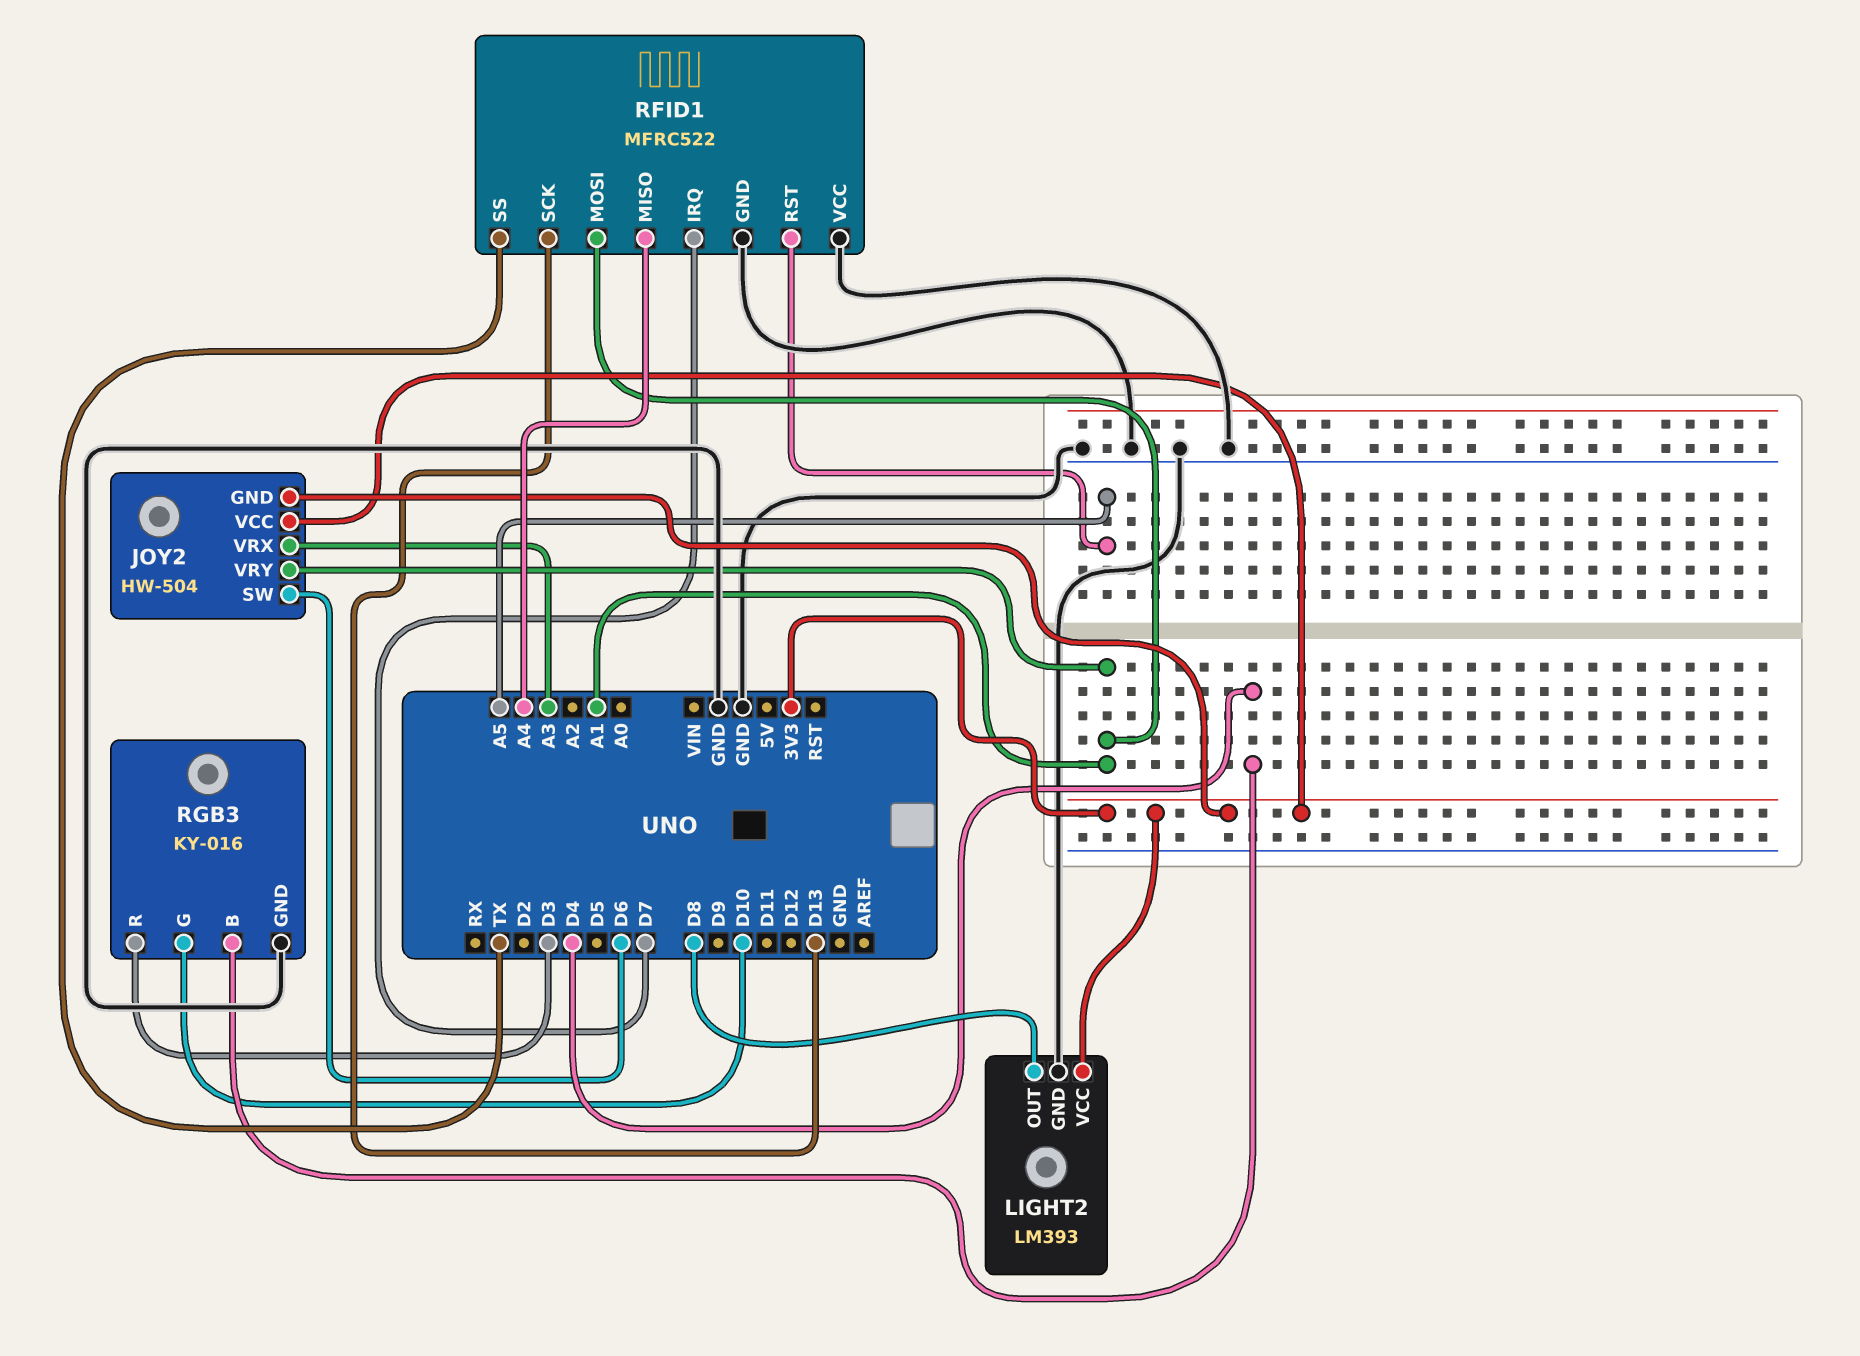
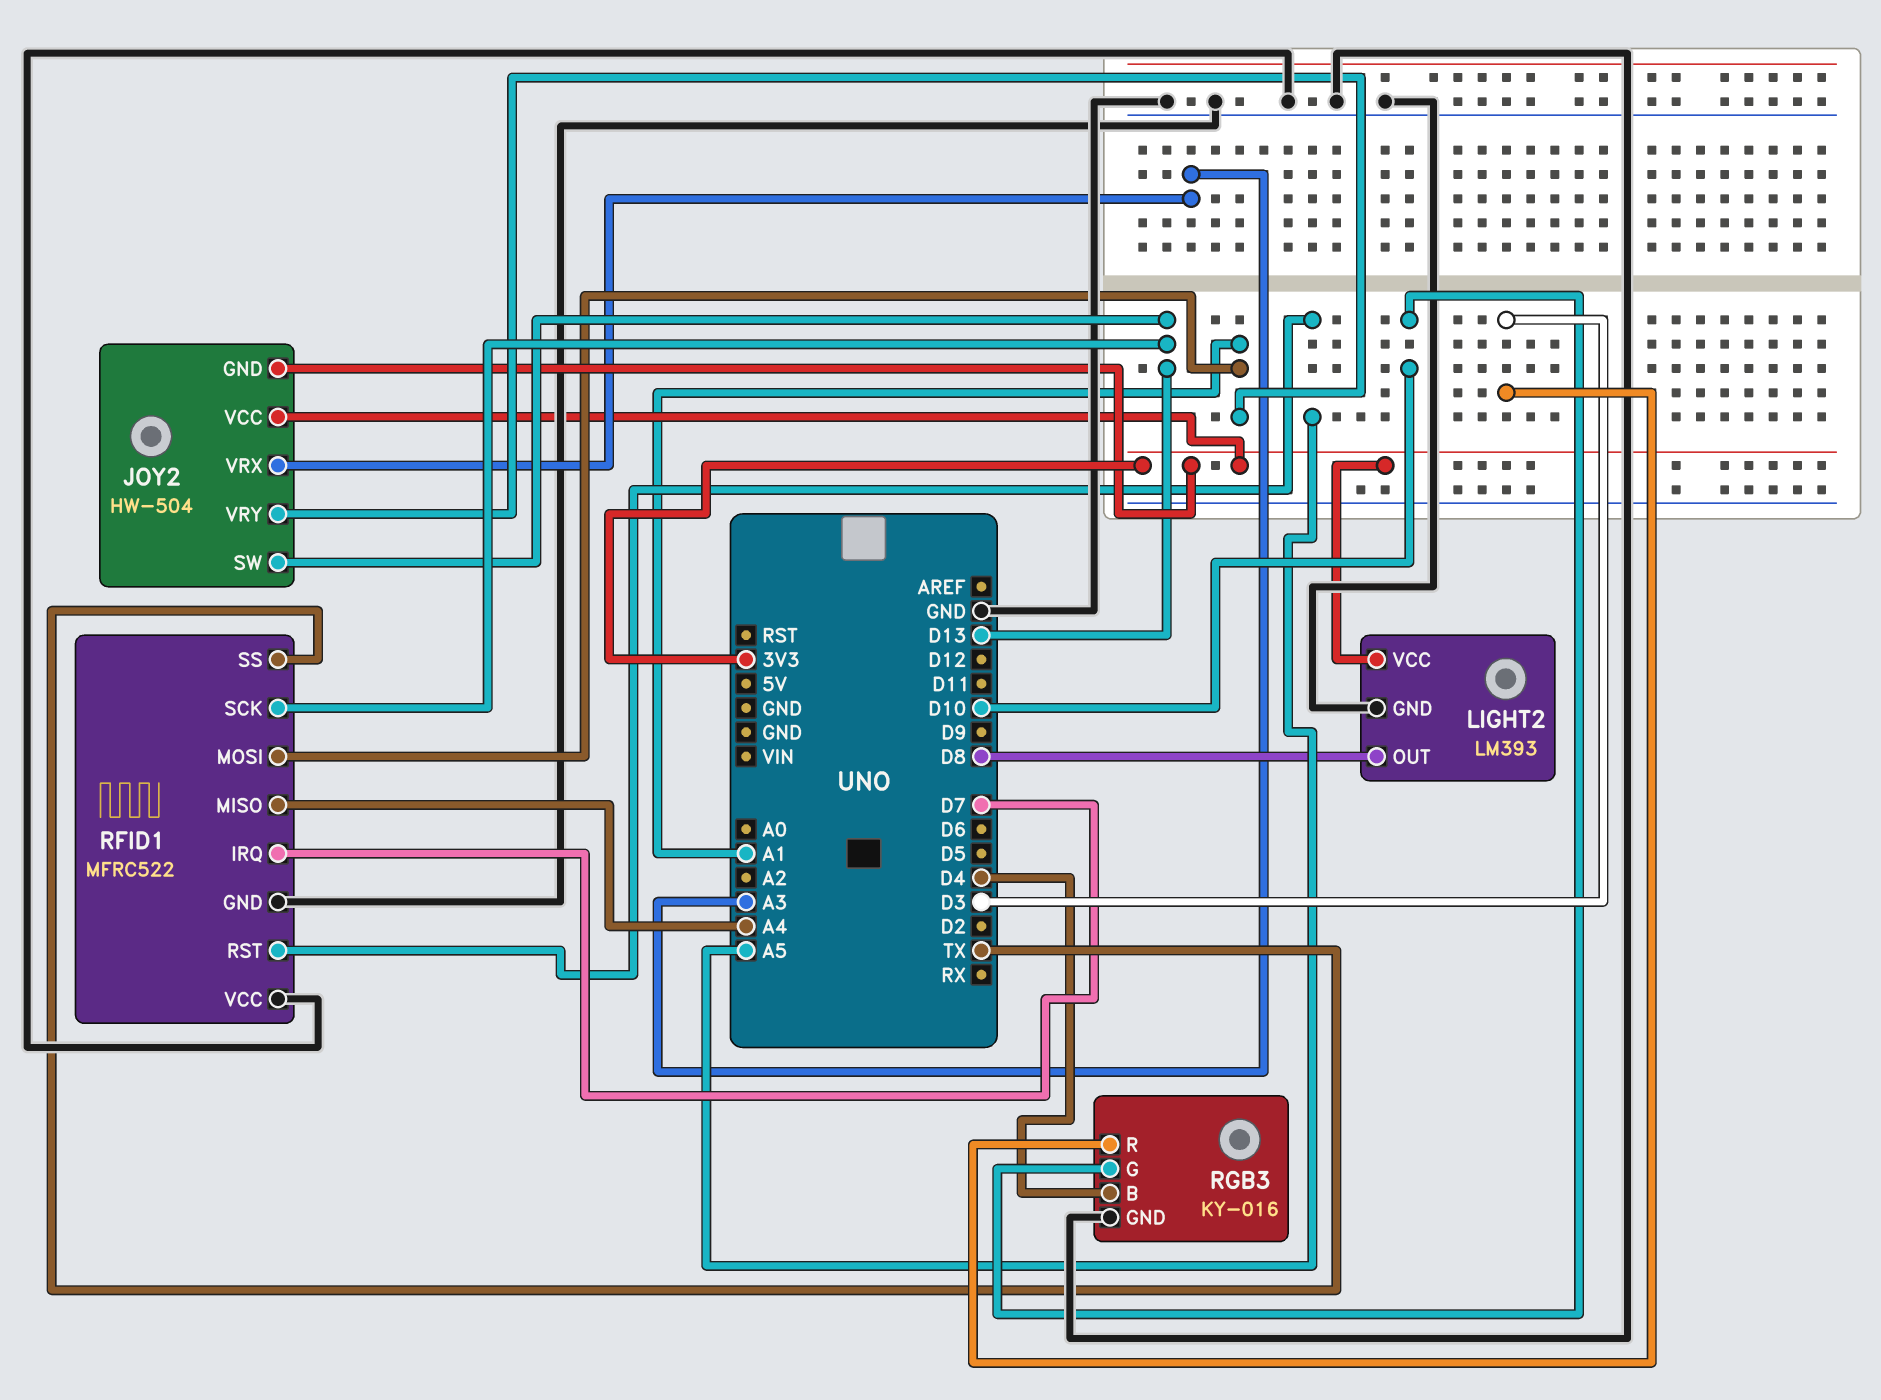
JOY2 pin SW: D6 -> D13

